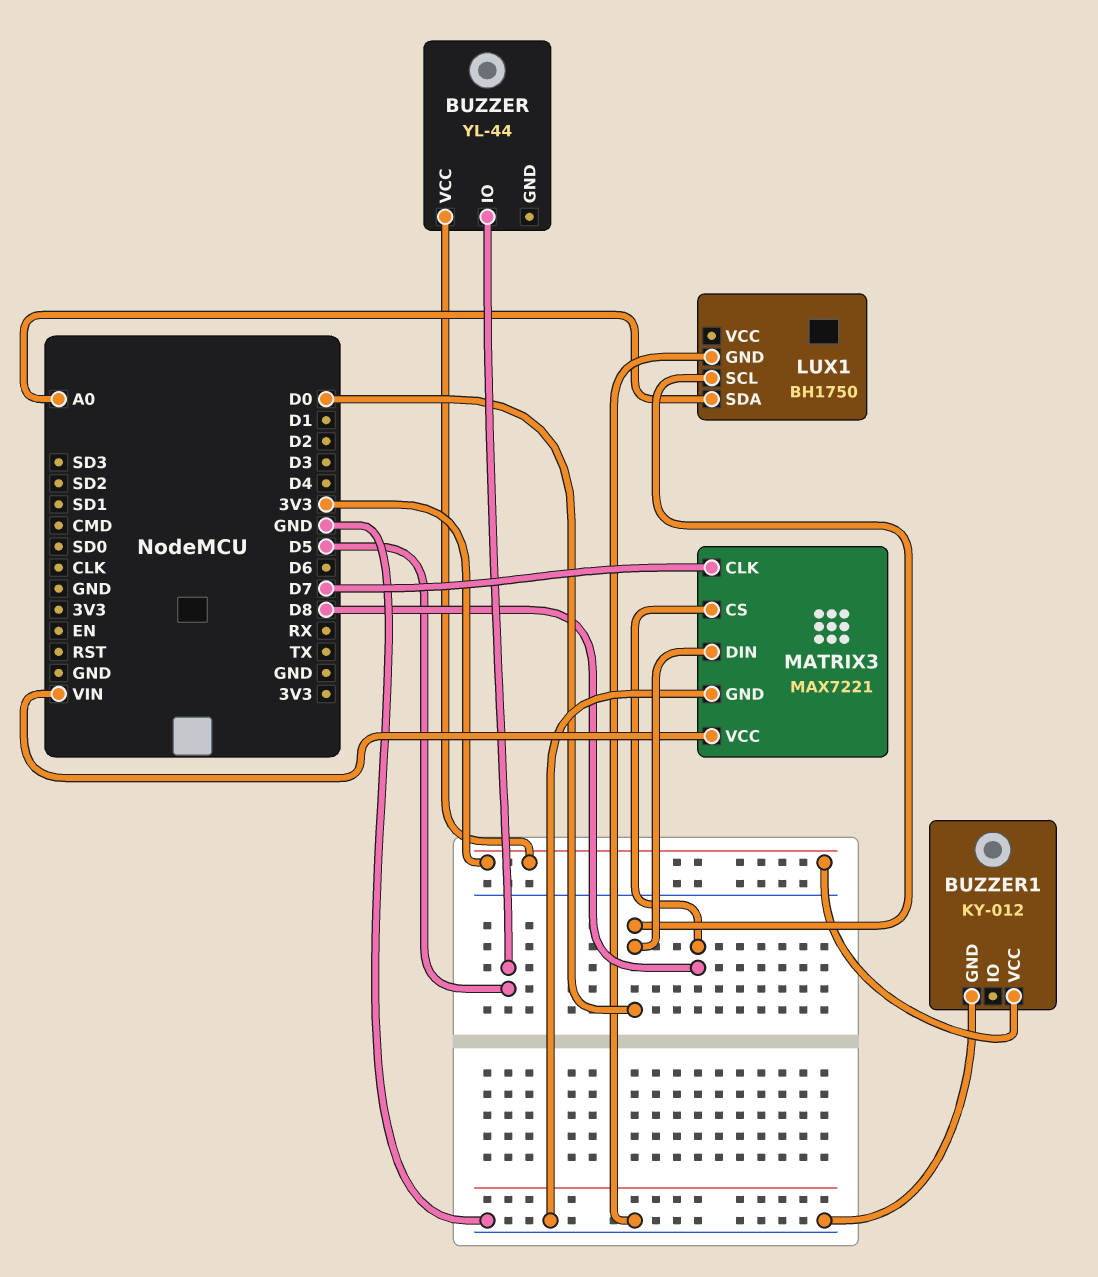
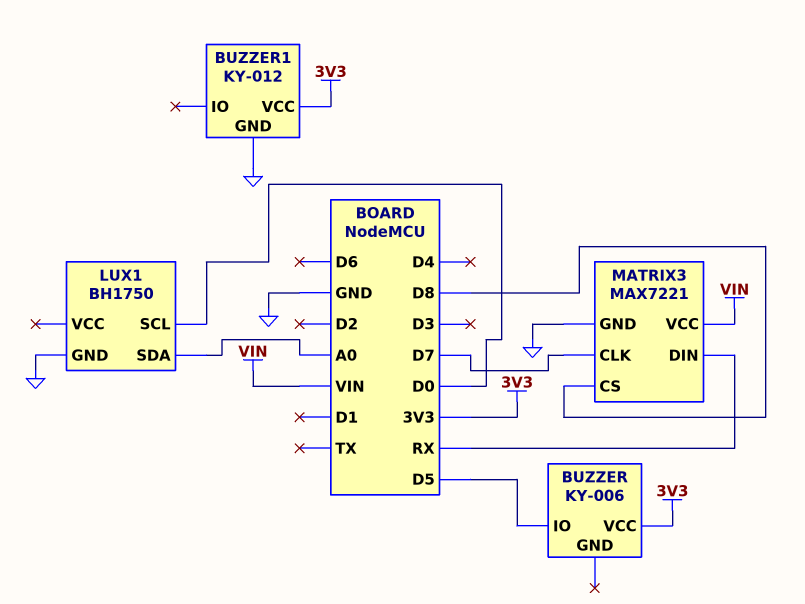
BUZZER: YL-44 -> KY-006
MATRIX3 pin DIN: D0 -> RX

